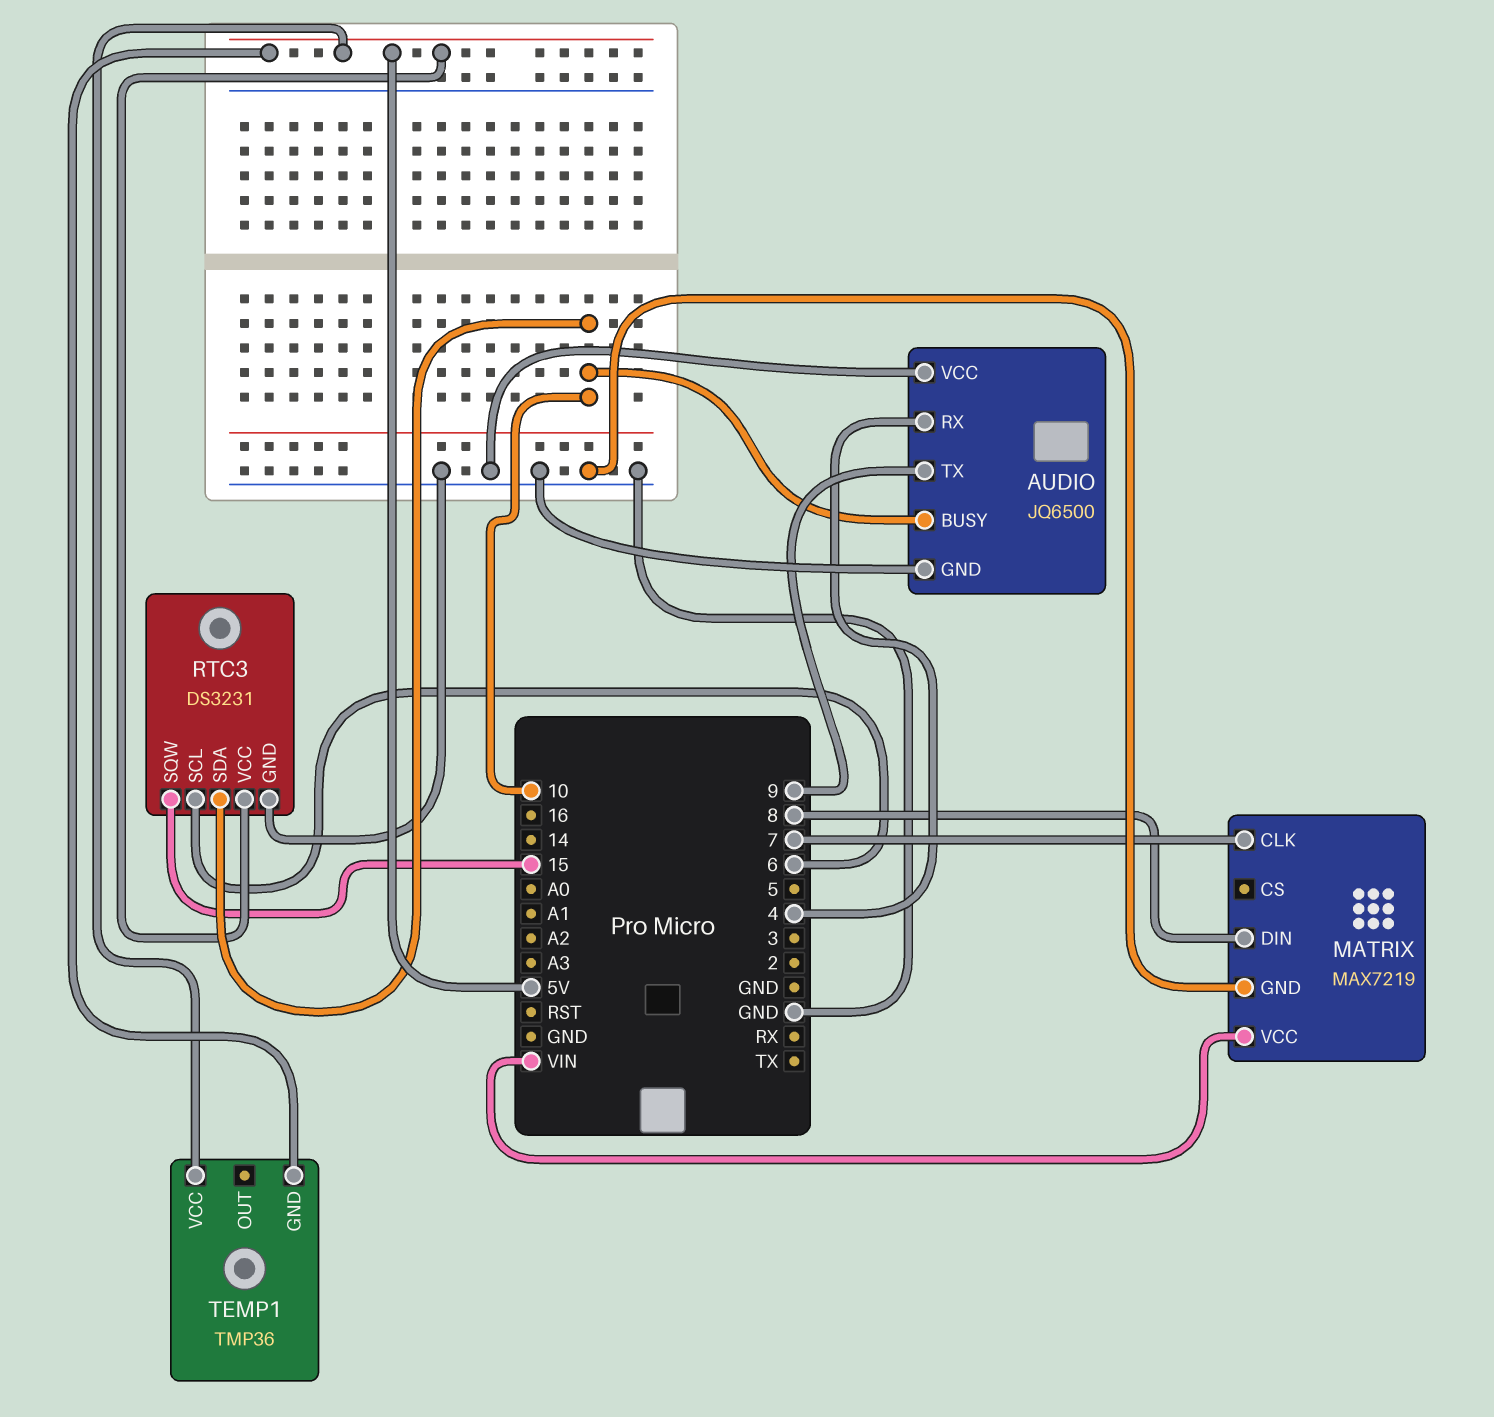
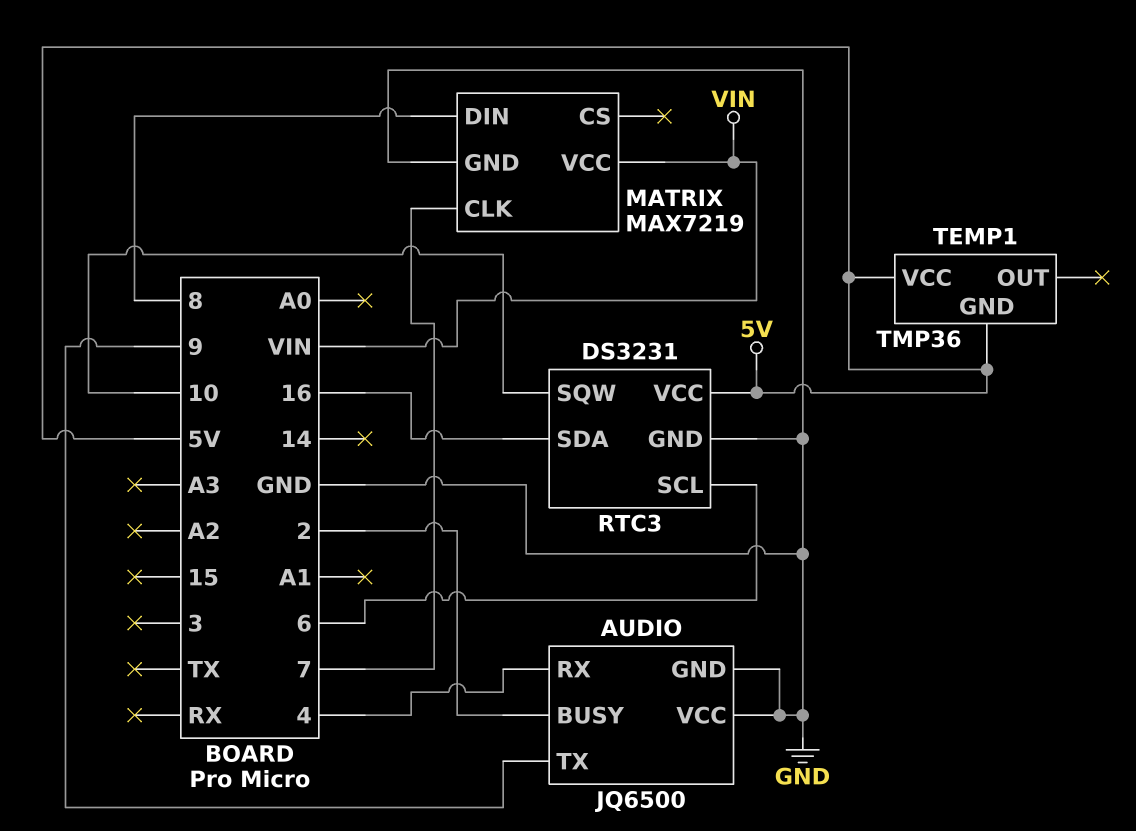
AUDIO pin BUSY: 10 -> 2
RTC3 pin SDA: 10 -> 16
RTC3 pin SQW: 15 -> 10

